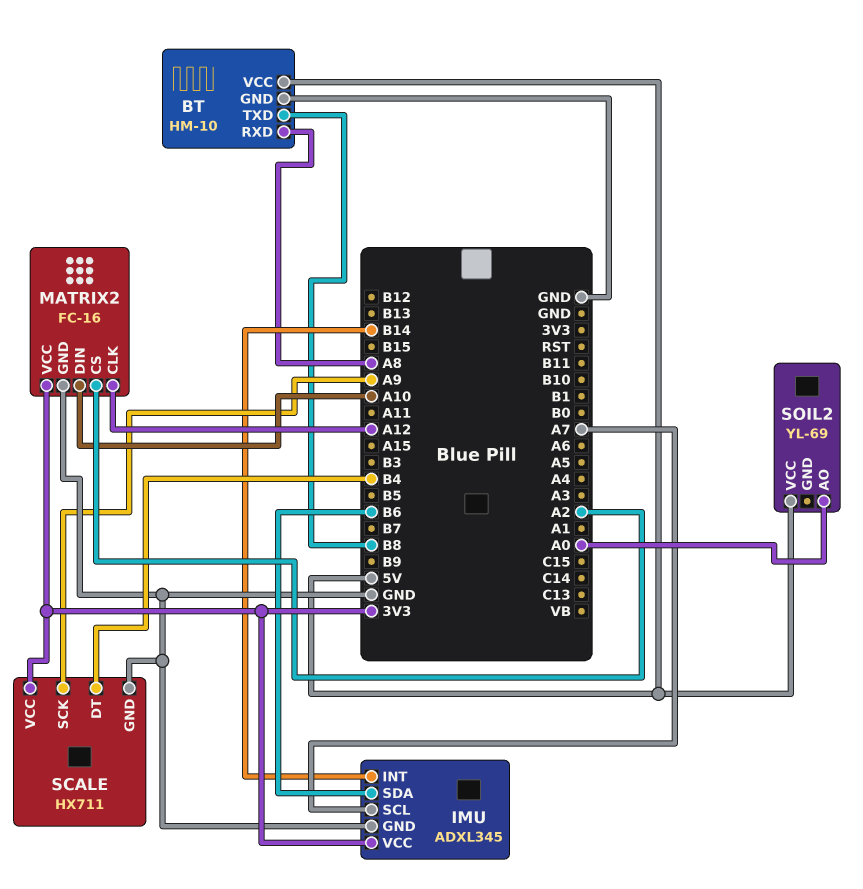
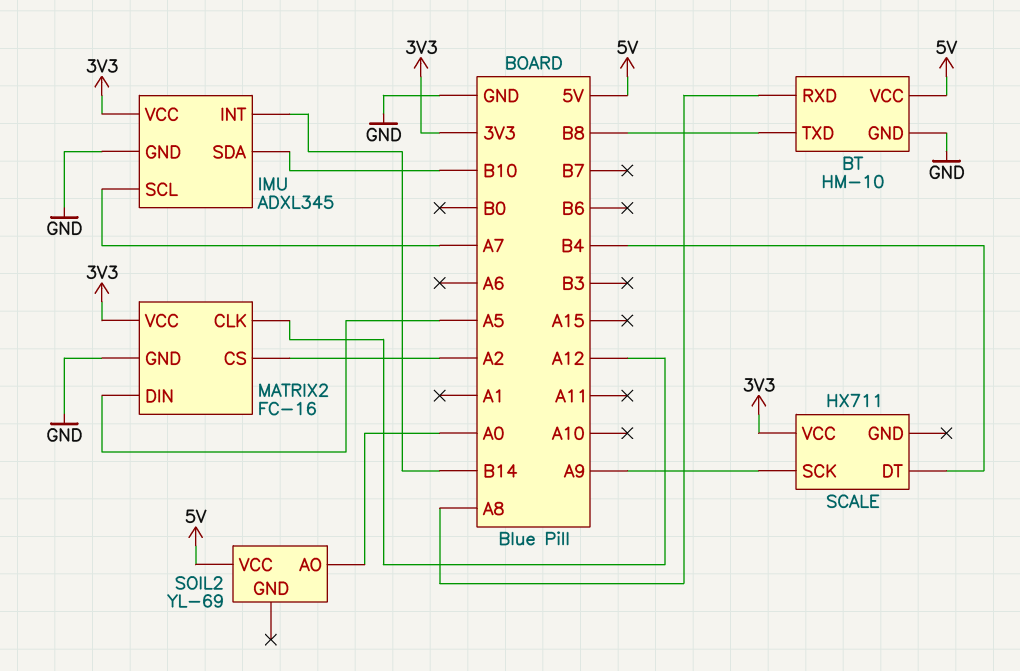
IMU pin SDA: B6 -> B10
MATRIX2 pin DIN: A10 -> A5
SCALE pin GND: GND -> none

